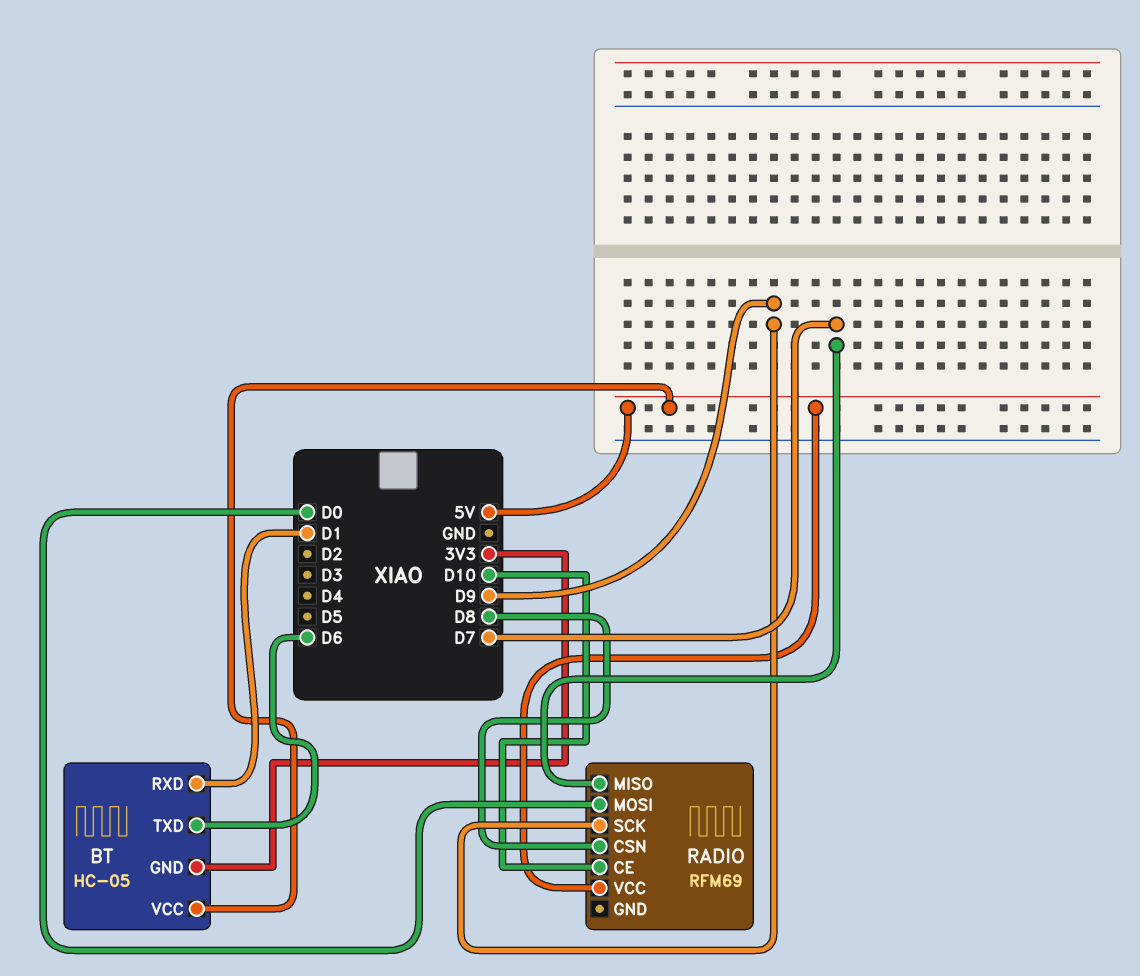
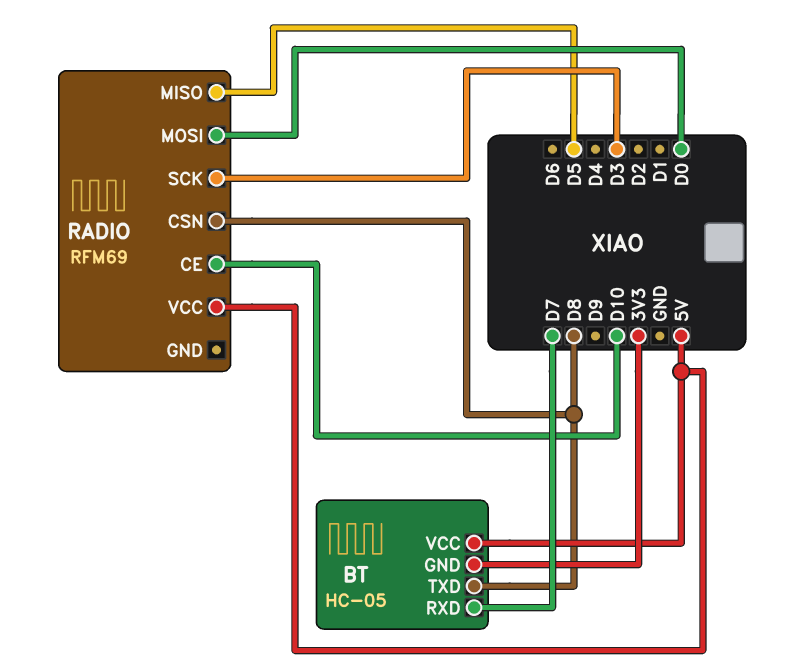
BT pin RXD: D1 -> D7
BT pin TXD: D6 -> D8
RADIO pin MISO: D7 -> D5
RADIO pin SCK: D9 -> D3

